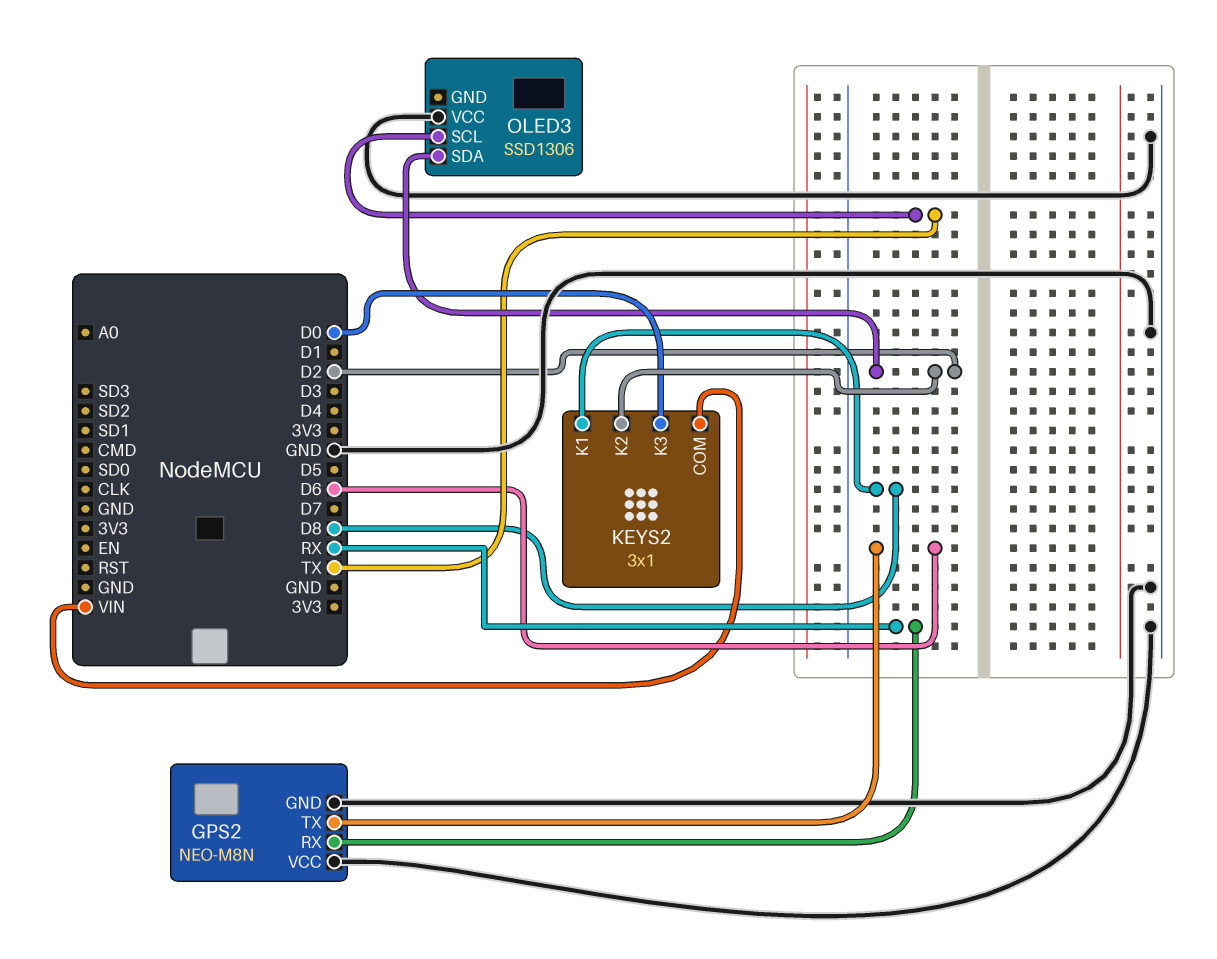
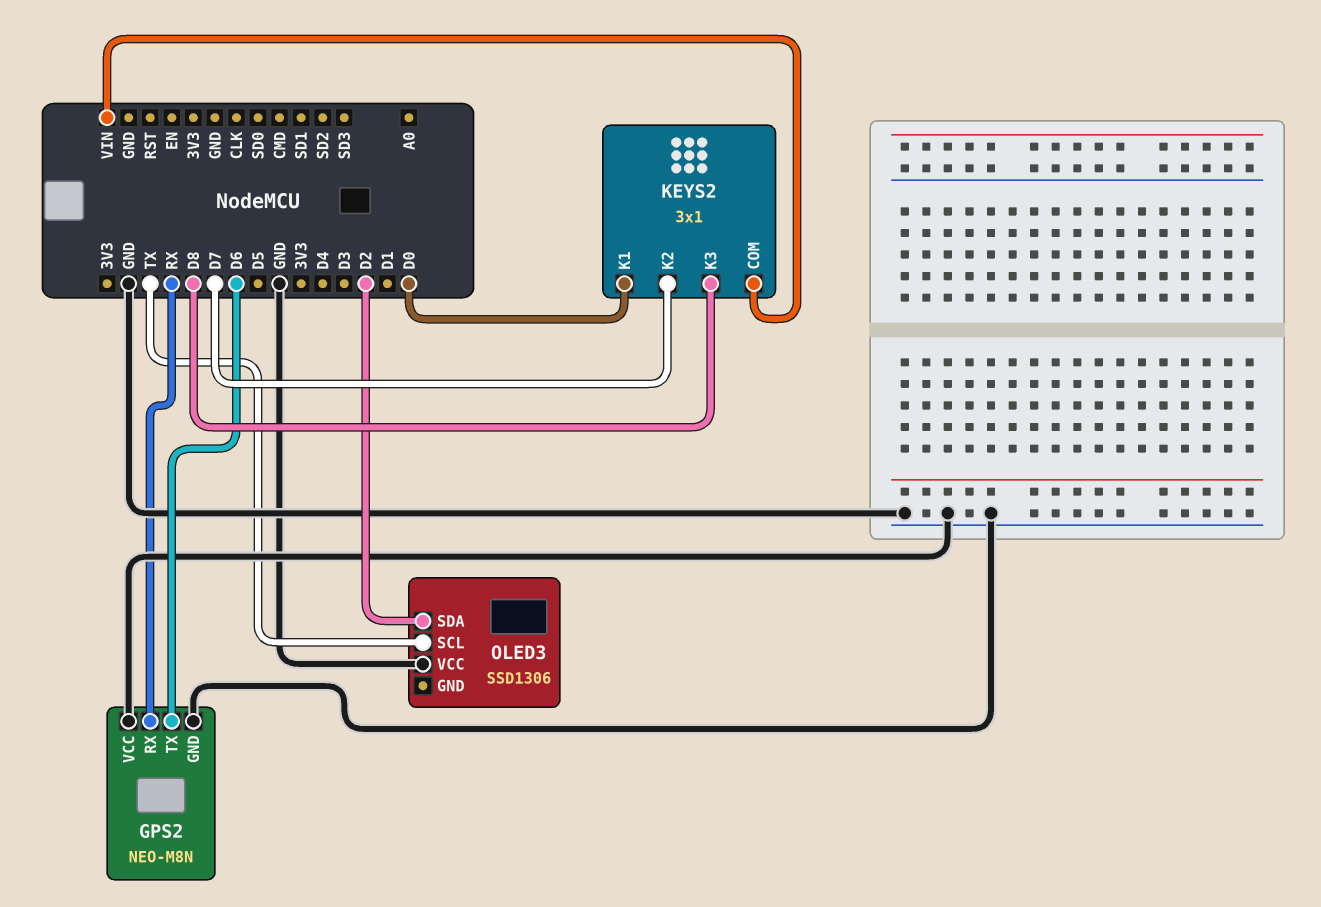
KEYS2 pin K1: D8 -> D0
KEYS2 pin K2: D2 -> D7
KEYS2 pin K3: D0 -> D8

